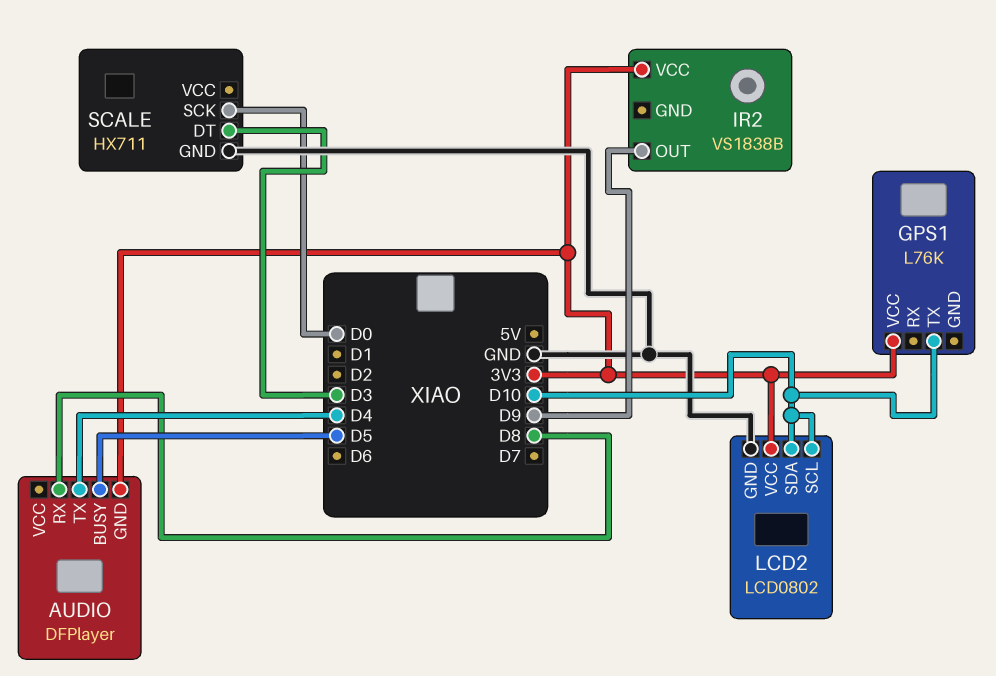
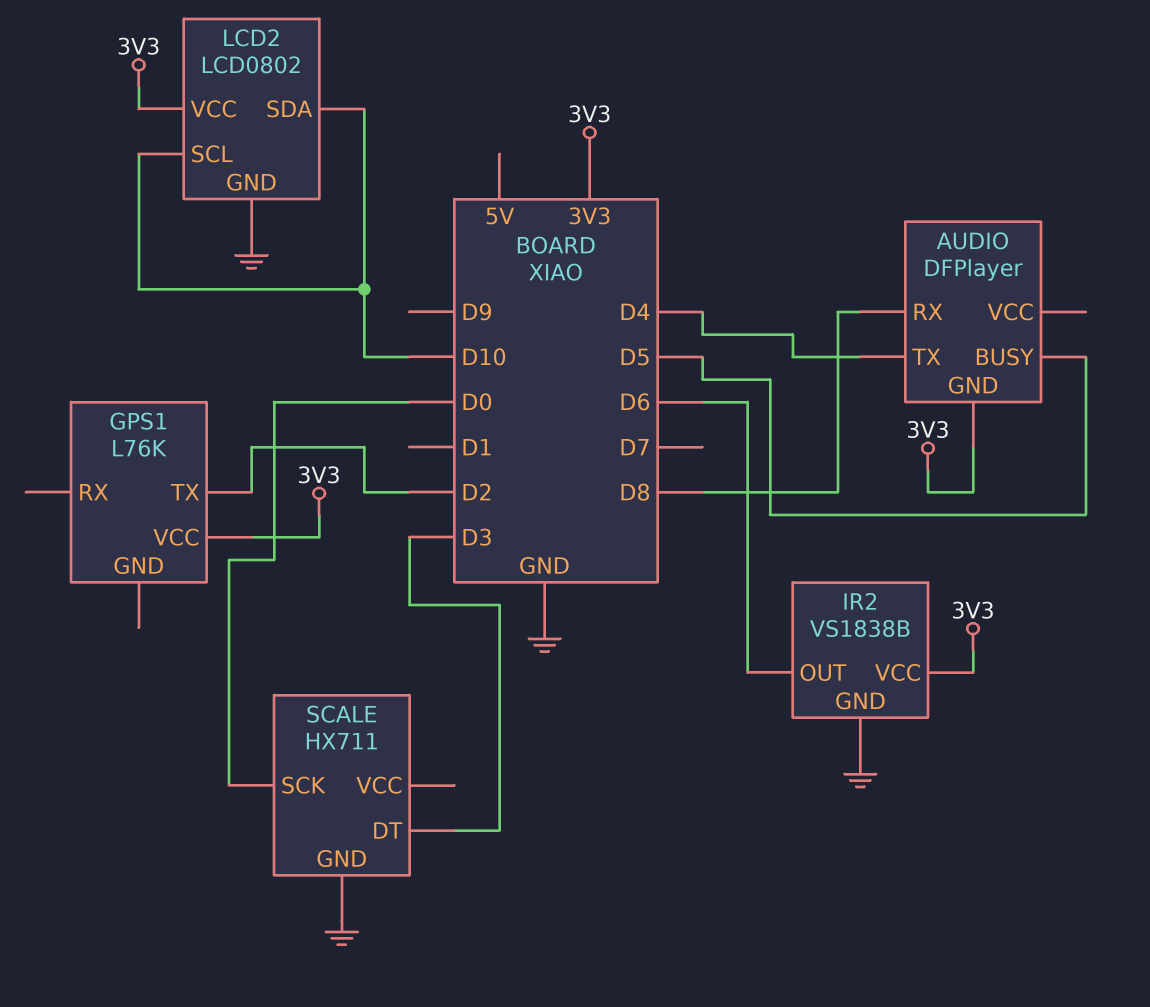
GPS1 pin TX: D10 -> D2
IR2 pin GND: none -> GND
IR2 pin OUT: D9 -> D6

